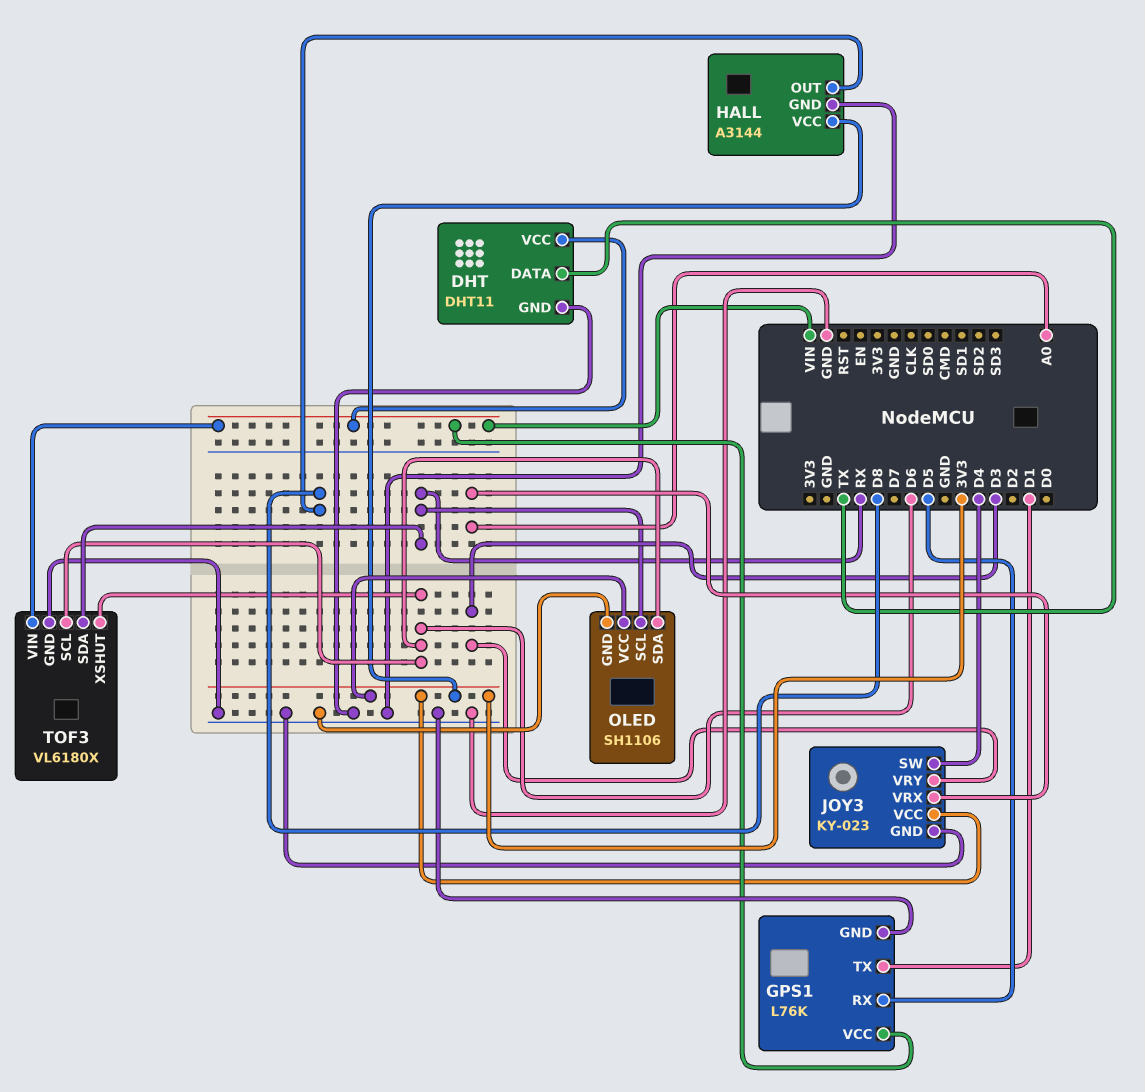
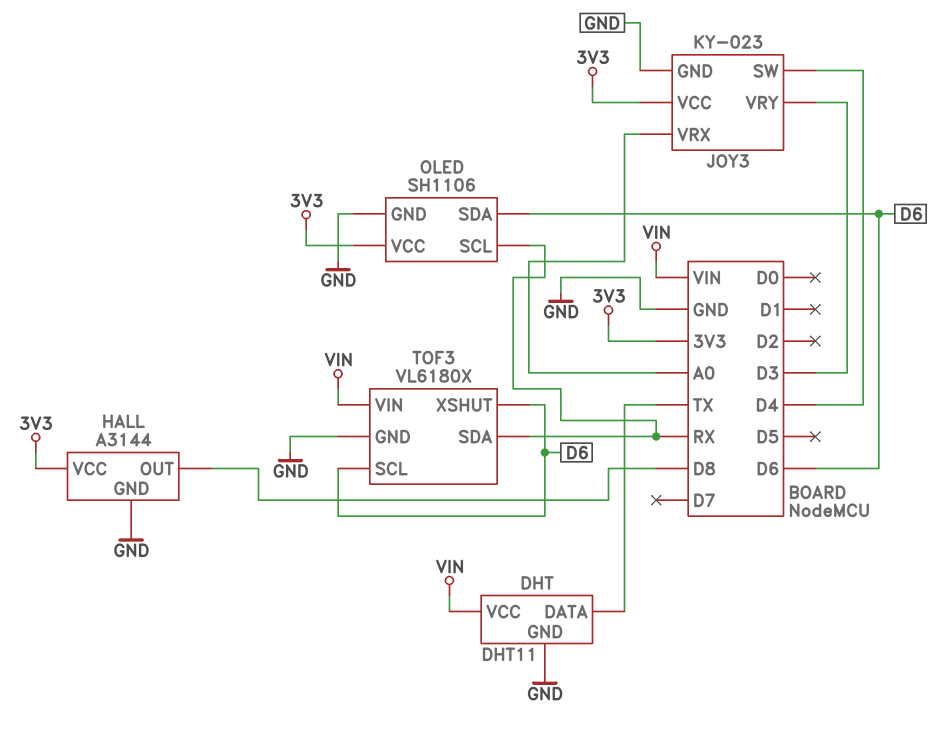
GPS1: L76K -> none
GPS1 pin GND: GND -> none
GPS1 pin RX: D5 -> none
GPS1 pin TX: D1 -> none
GPS1 pin VCC: VIN -> none

